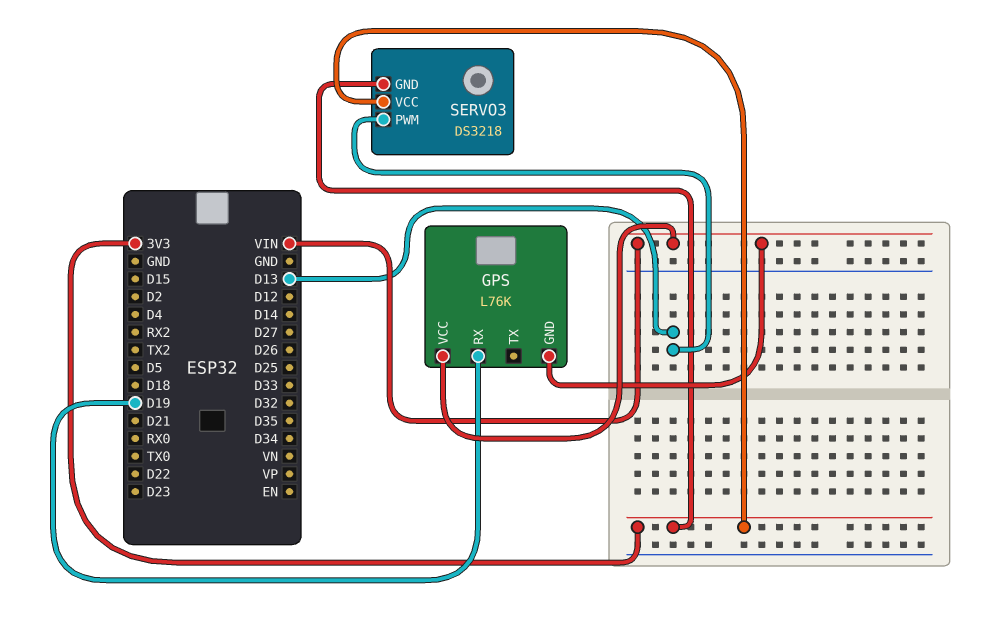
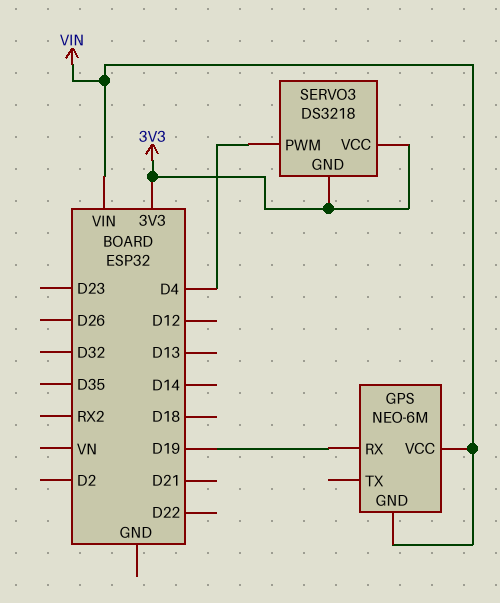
GPS: L76K -> NEO-6M
SERVO3 pin PWM: D13 -> D4

